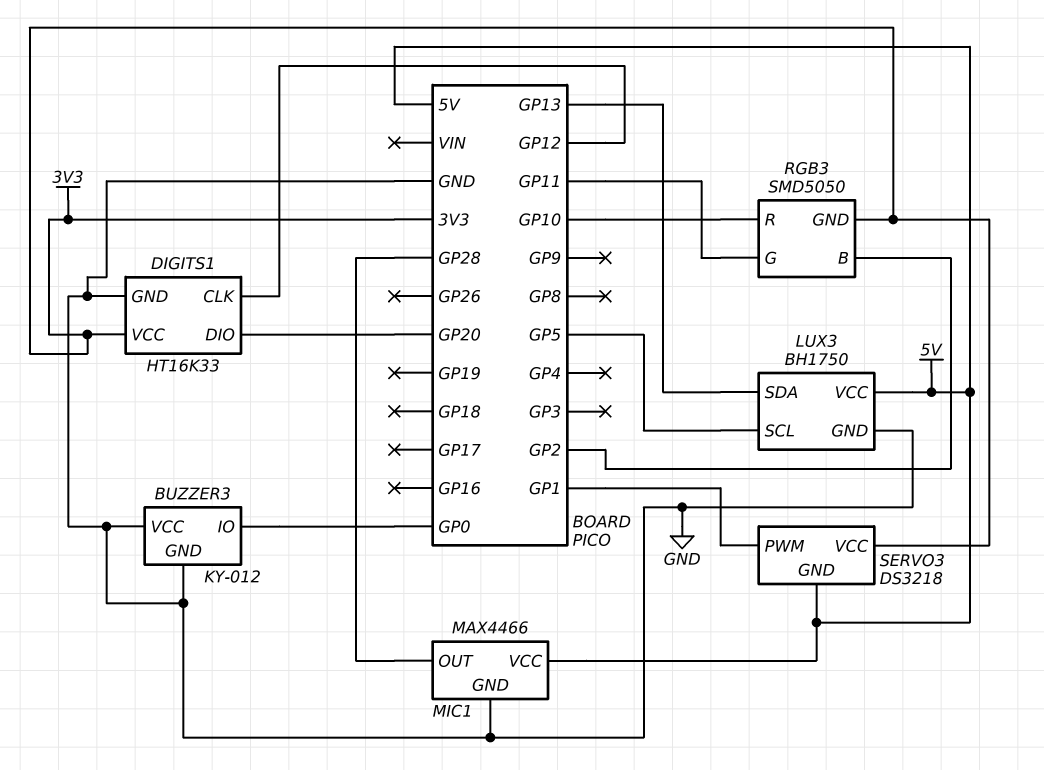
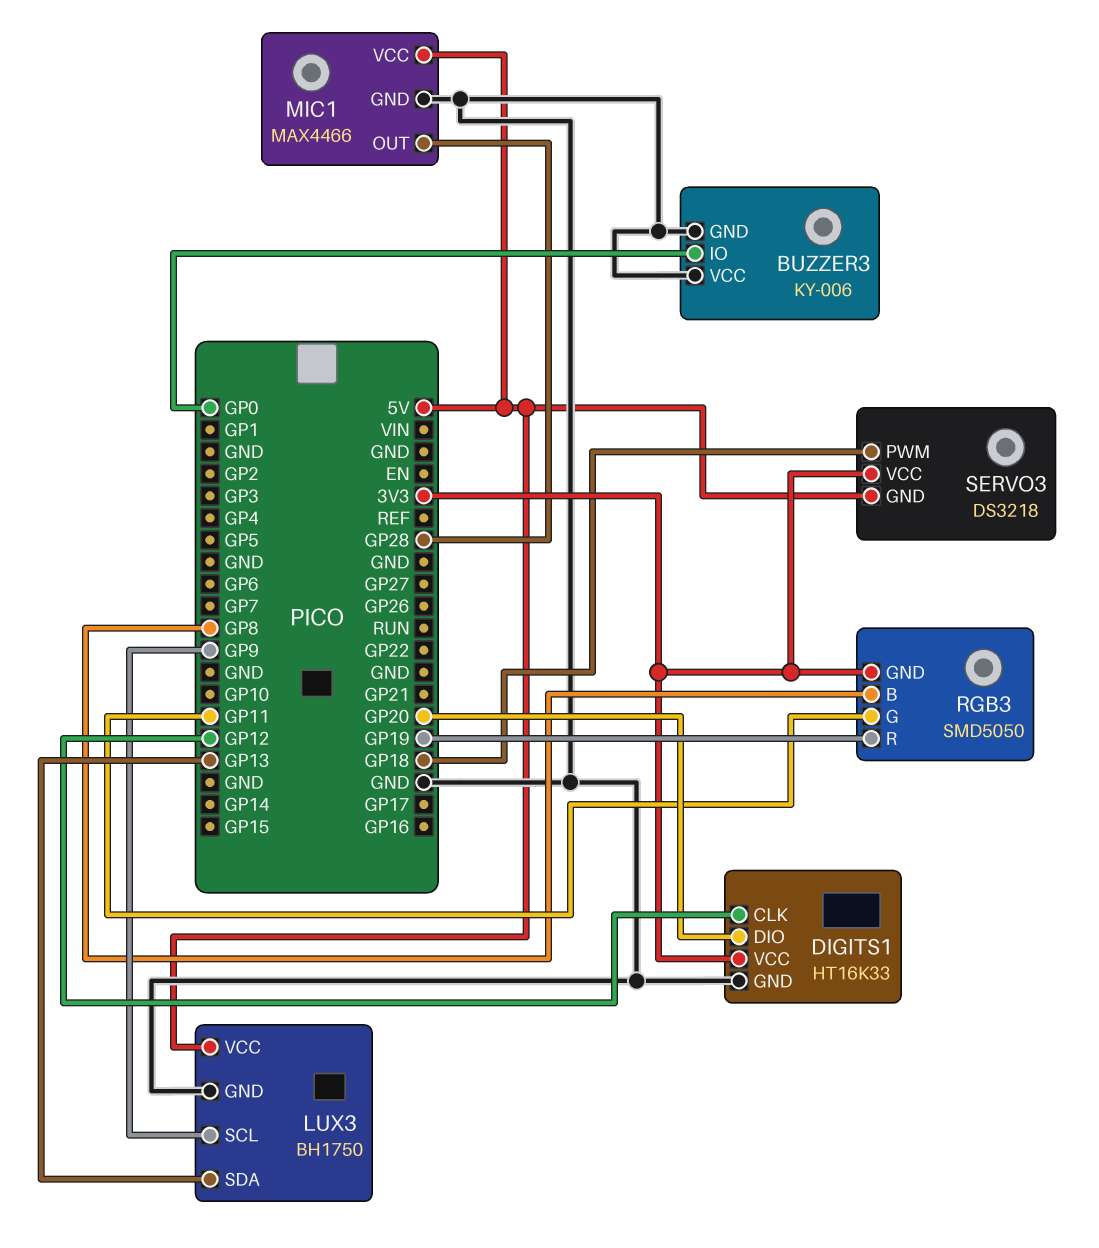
BUZZER3: KY-012 -> KY-006
LUX3 pin SCL: GP5 -> GP9
RGB3 pin B: GP2 -> GP8
RGB3 pin R: GP10 -> GP19
SERVO3 pin PWM: GP1 -> GP18

